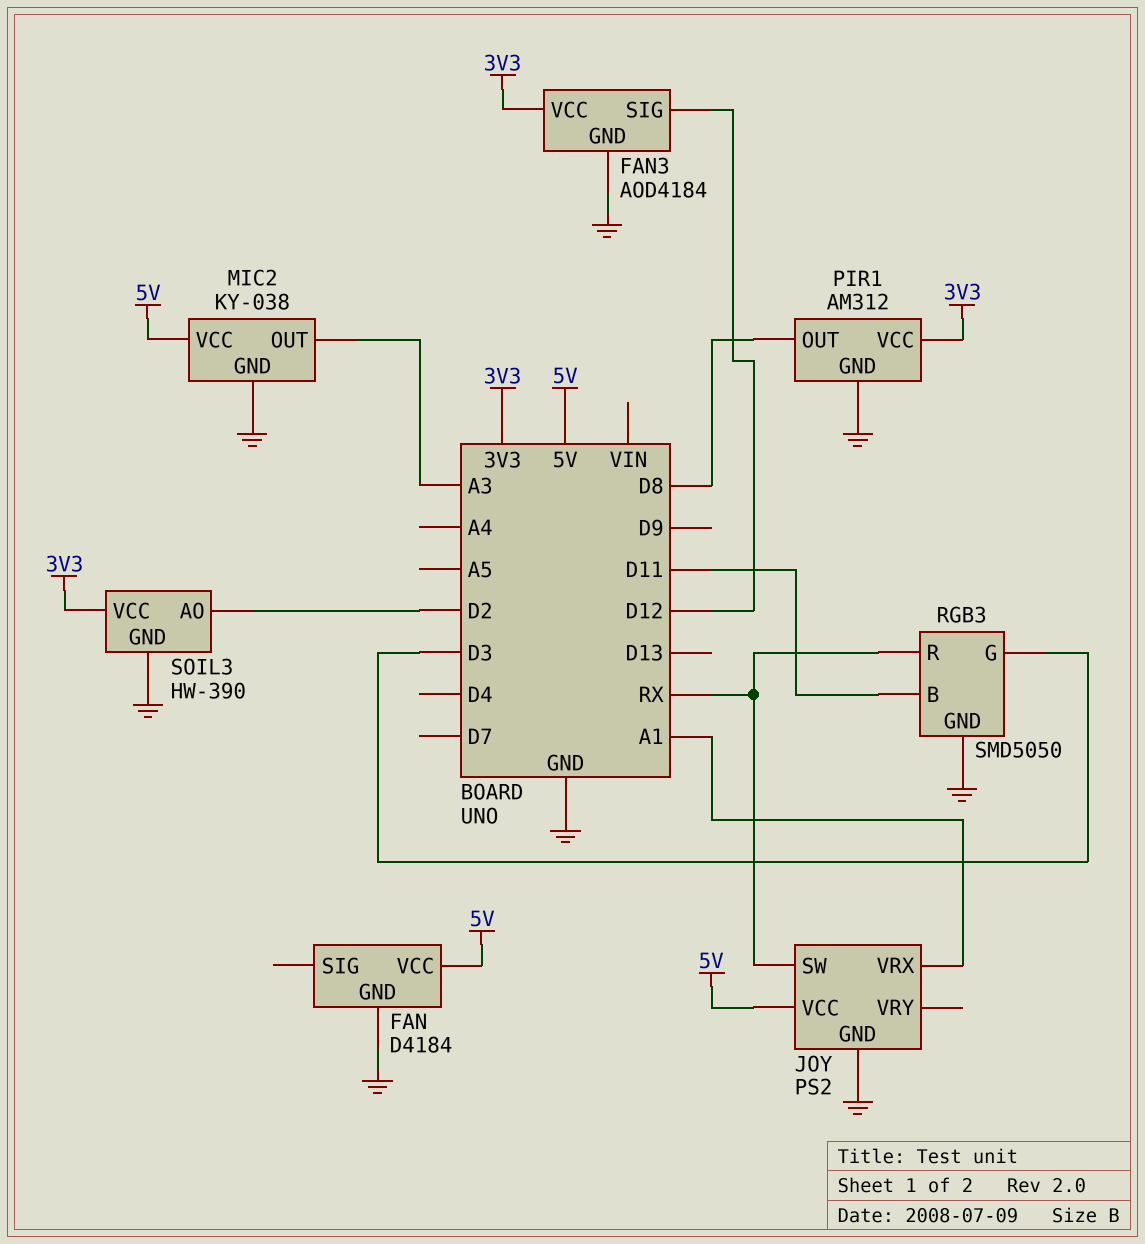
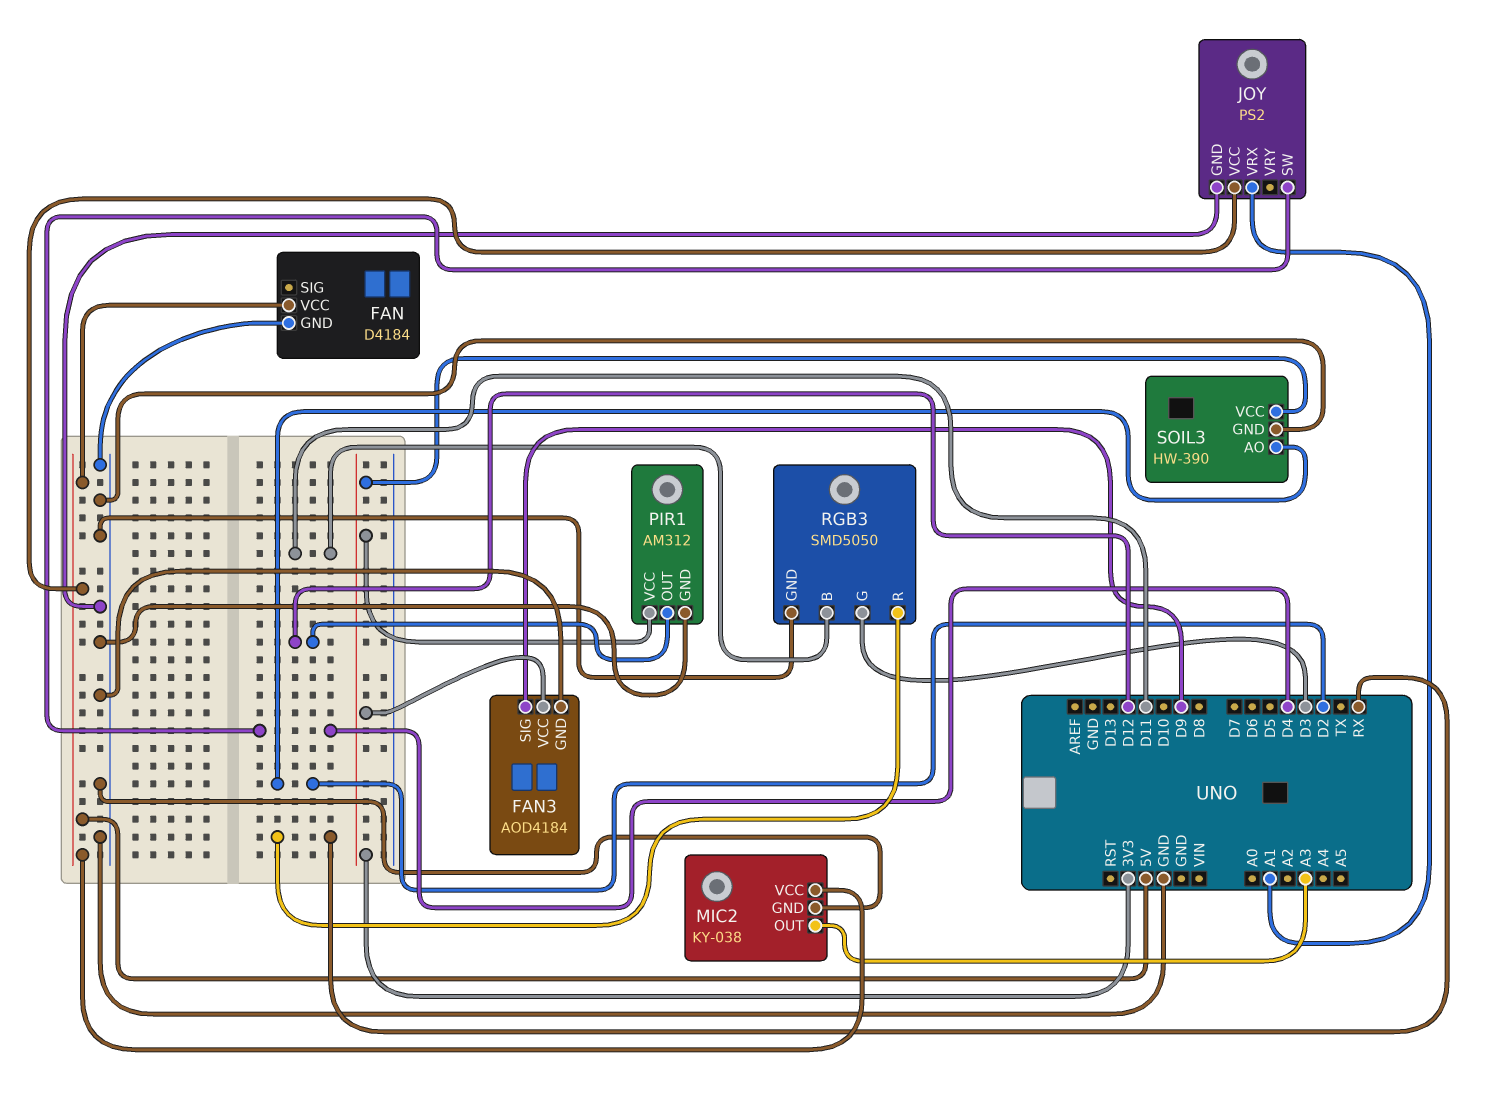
FAN3 pin SIG: D12 -> D9
JOY pin SW: RX -> D4
PIR1 pin OUT: D8 -> D12

